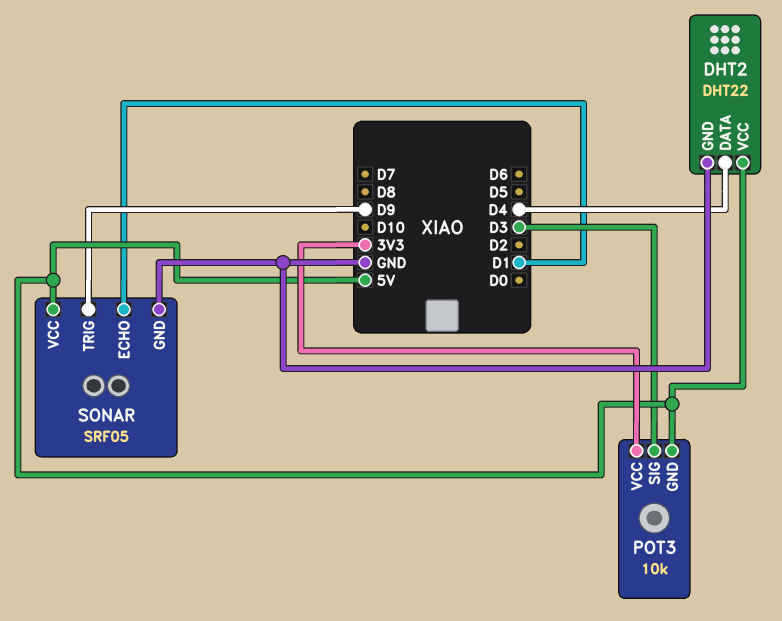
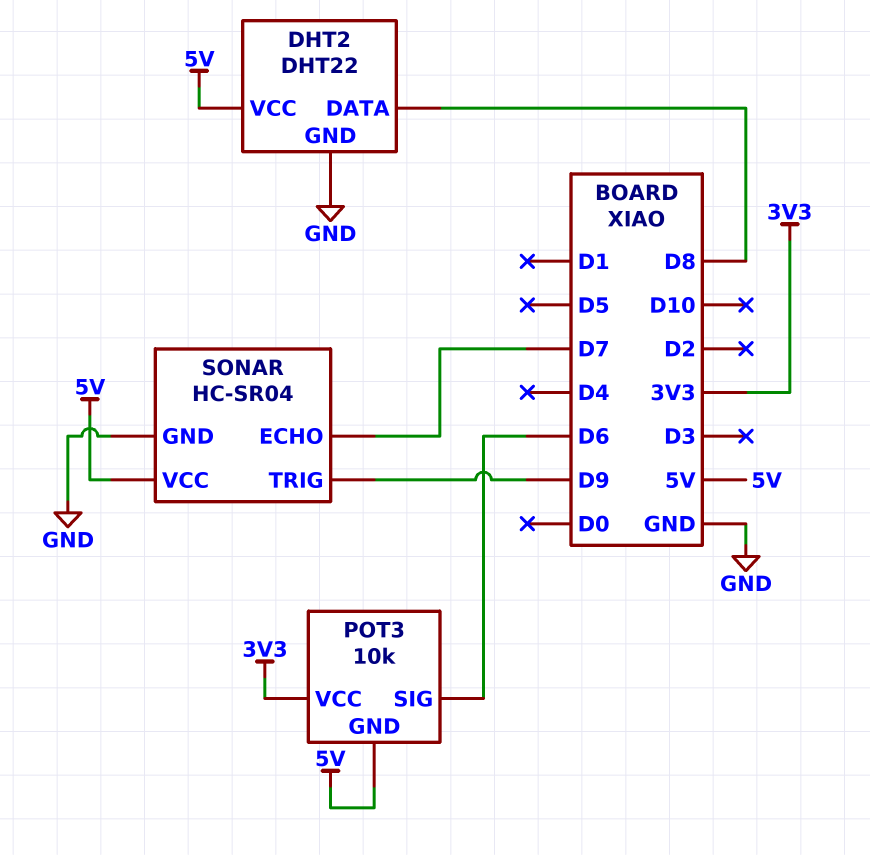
DHT2 pin DATA: D4 -> D8
POT3 pin SIG: D3 -> D6
SONAR: SRF05 -> HC-SR04
SONAR pin ECHO: D1 -> D7

